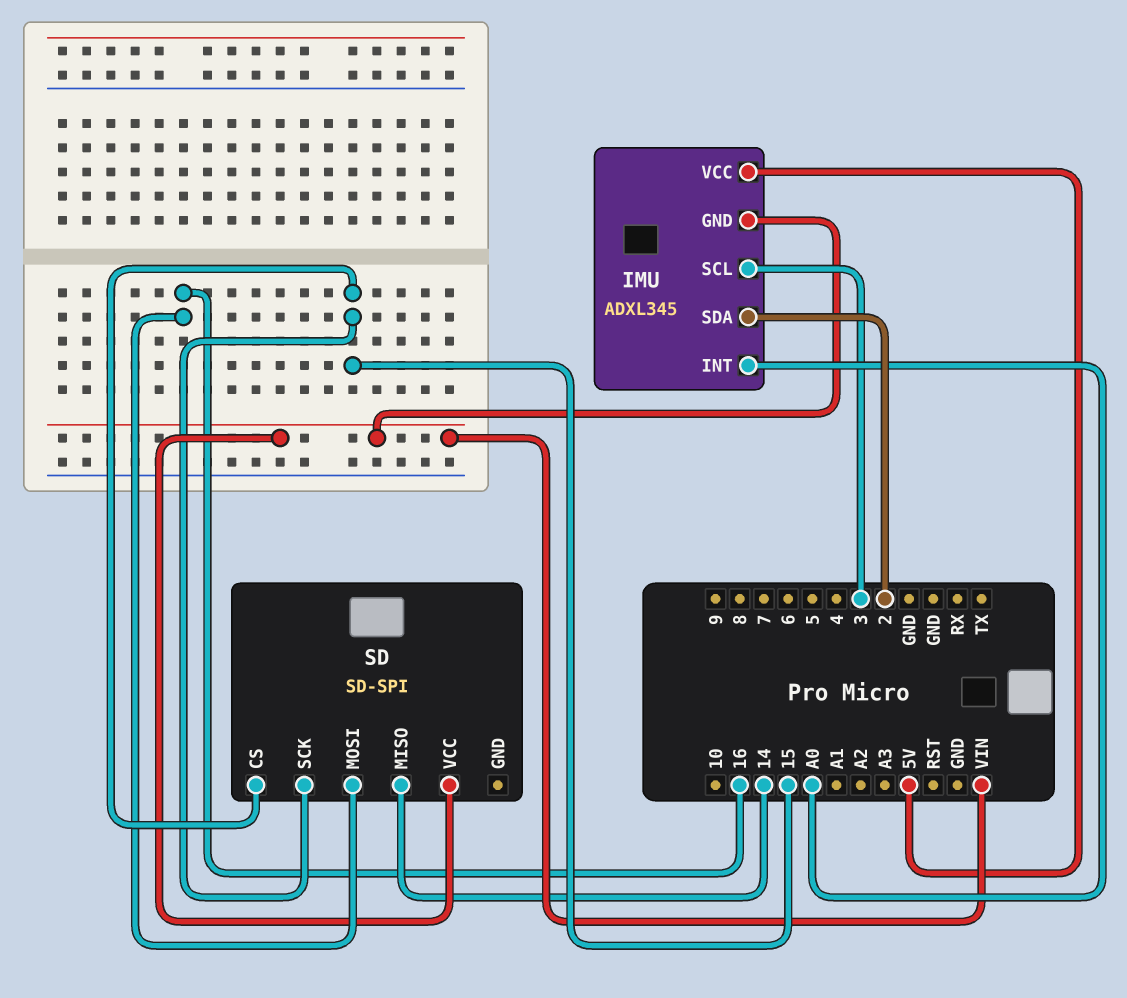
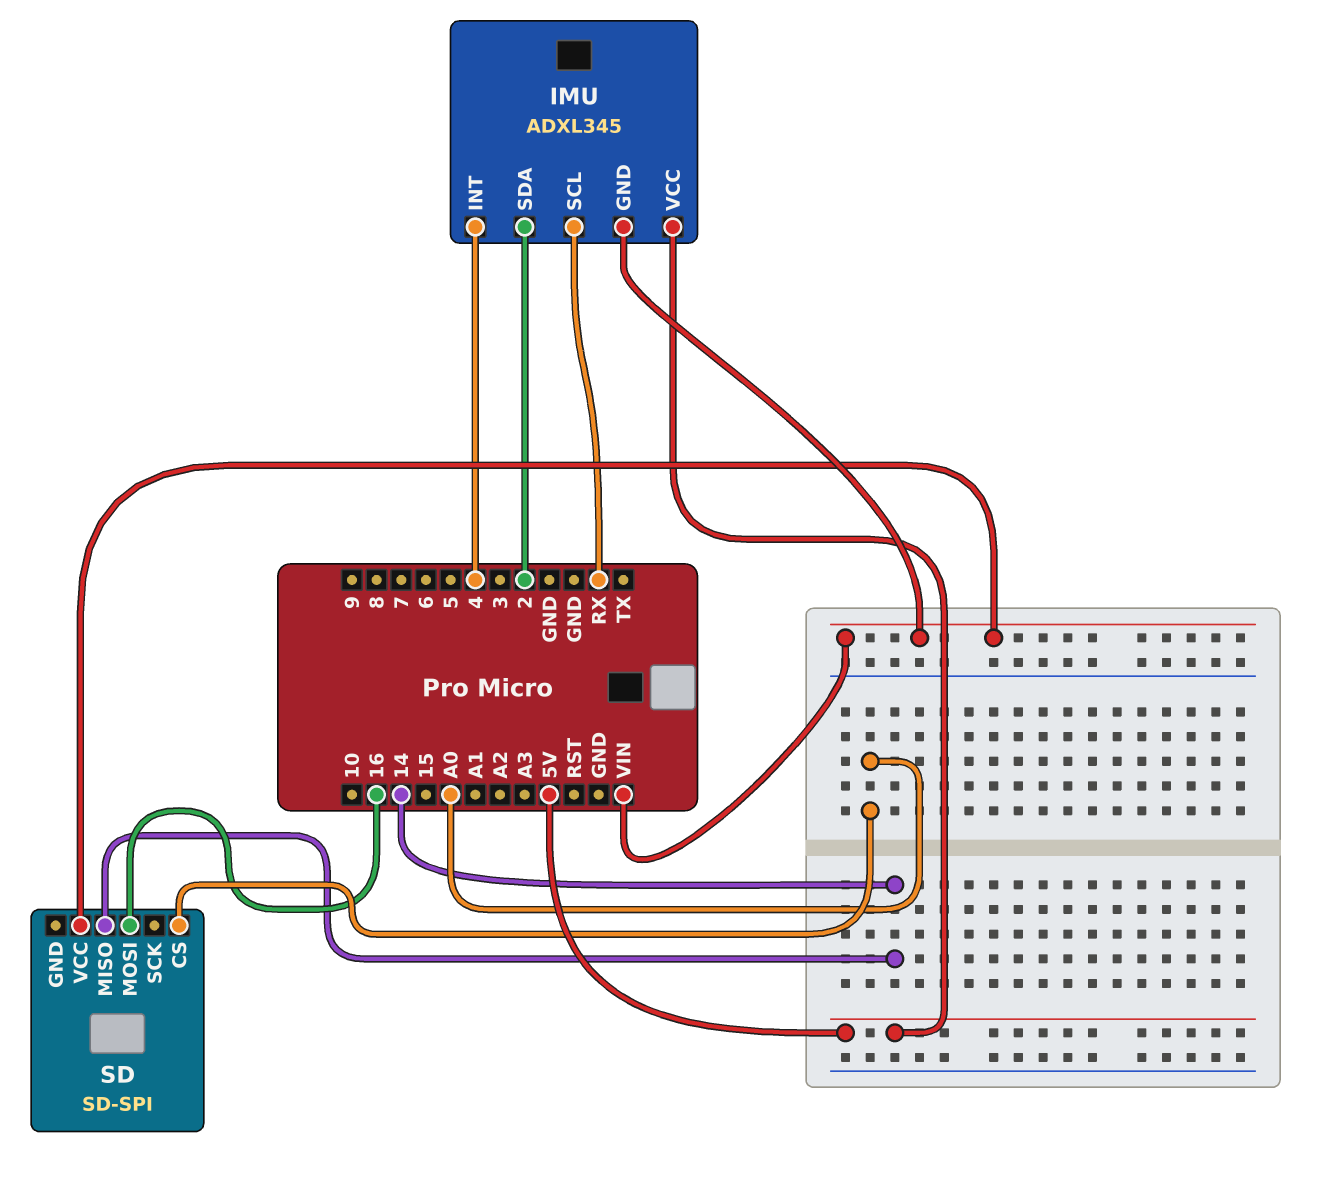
IMU pin INT: A0 -> 4
IMU pin SCL: 3 -> RX
SD pin CS: 15 -> A0
SD pin SCK: 15 -> none

